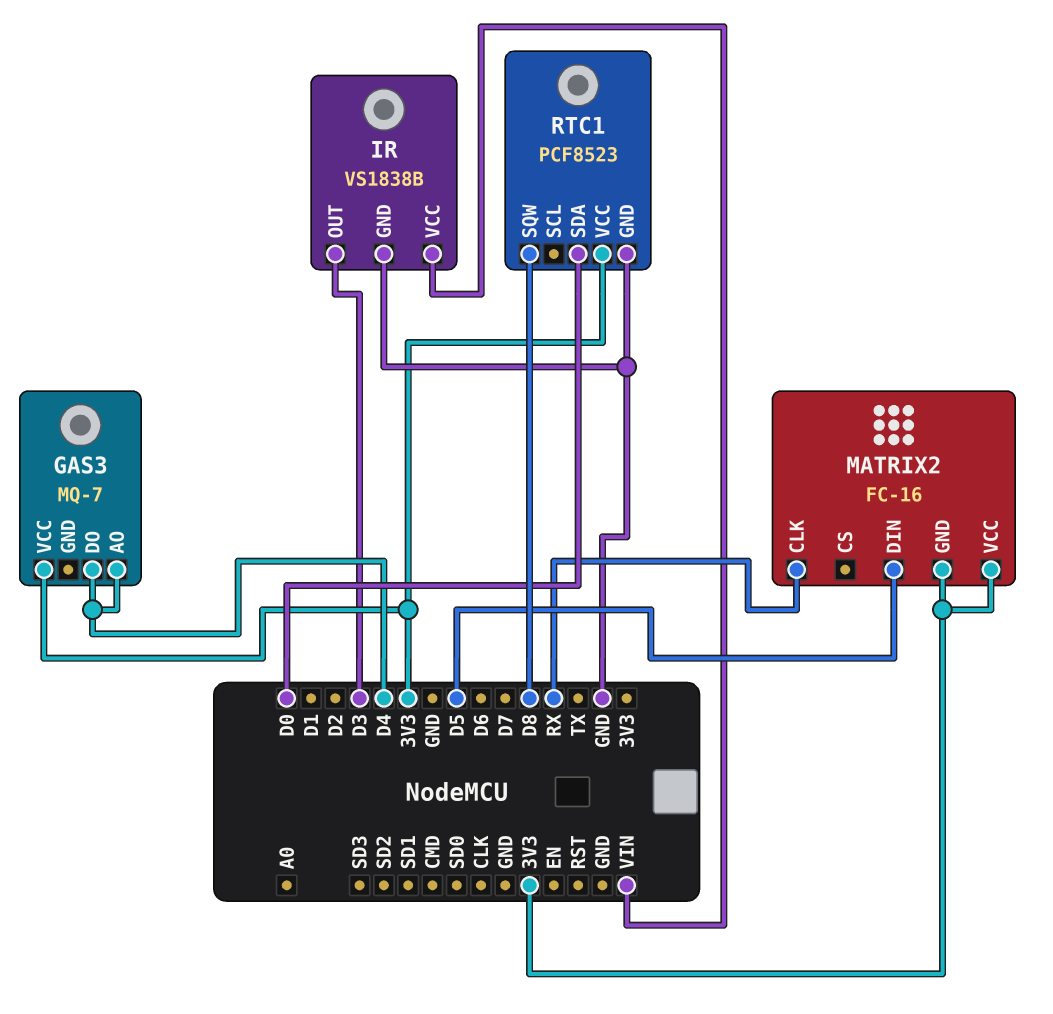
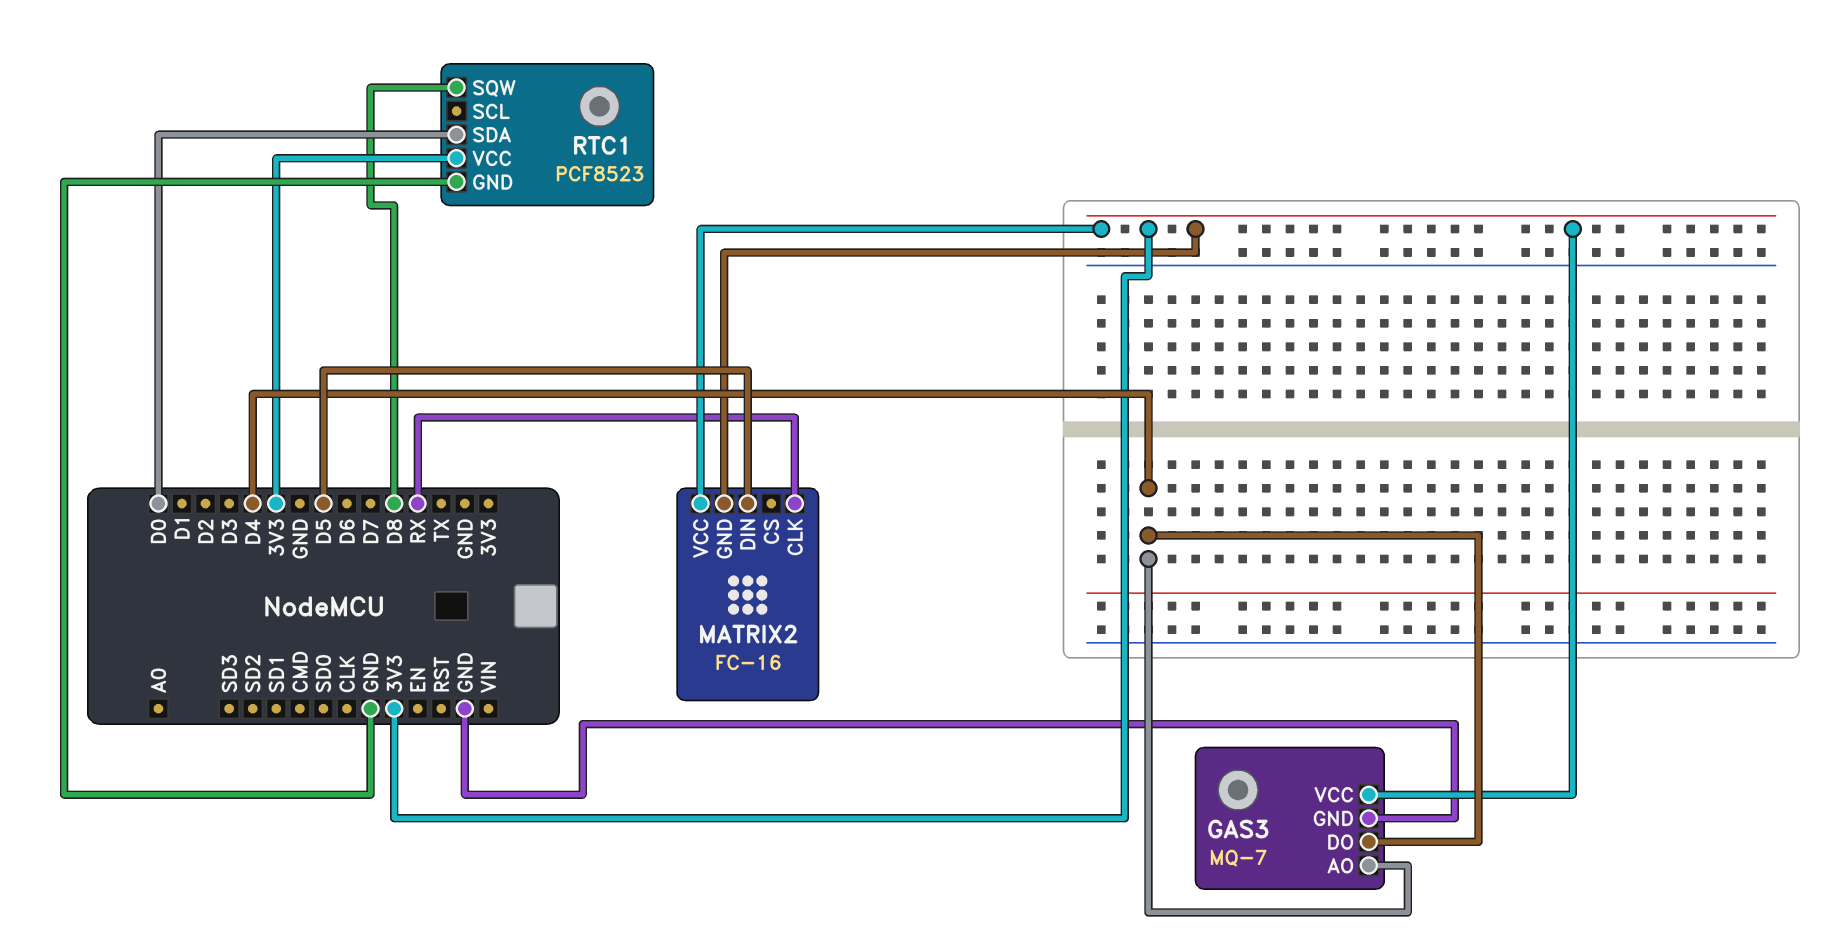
GAS3 pin GND: none -> GND
IR: VS1838B -> none
IR pin GND: GND -> none
IR pin OUT: D3 -> none
IR pin VCC: VIN -> none

